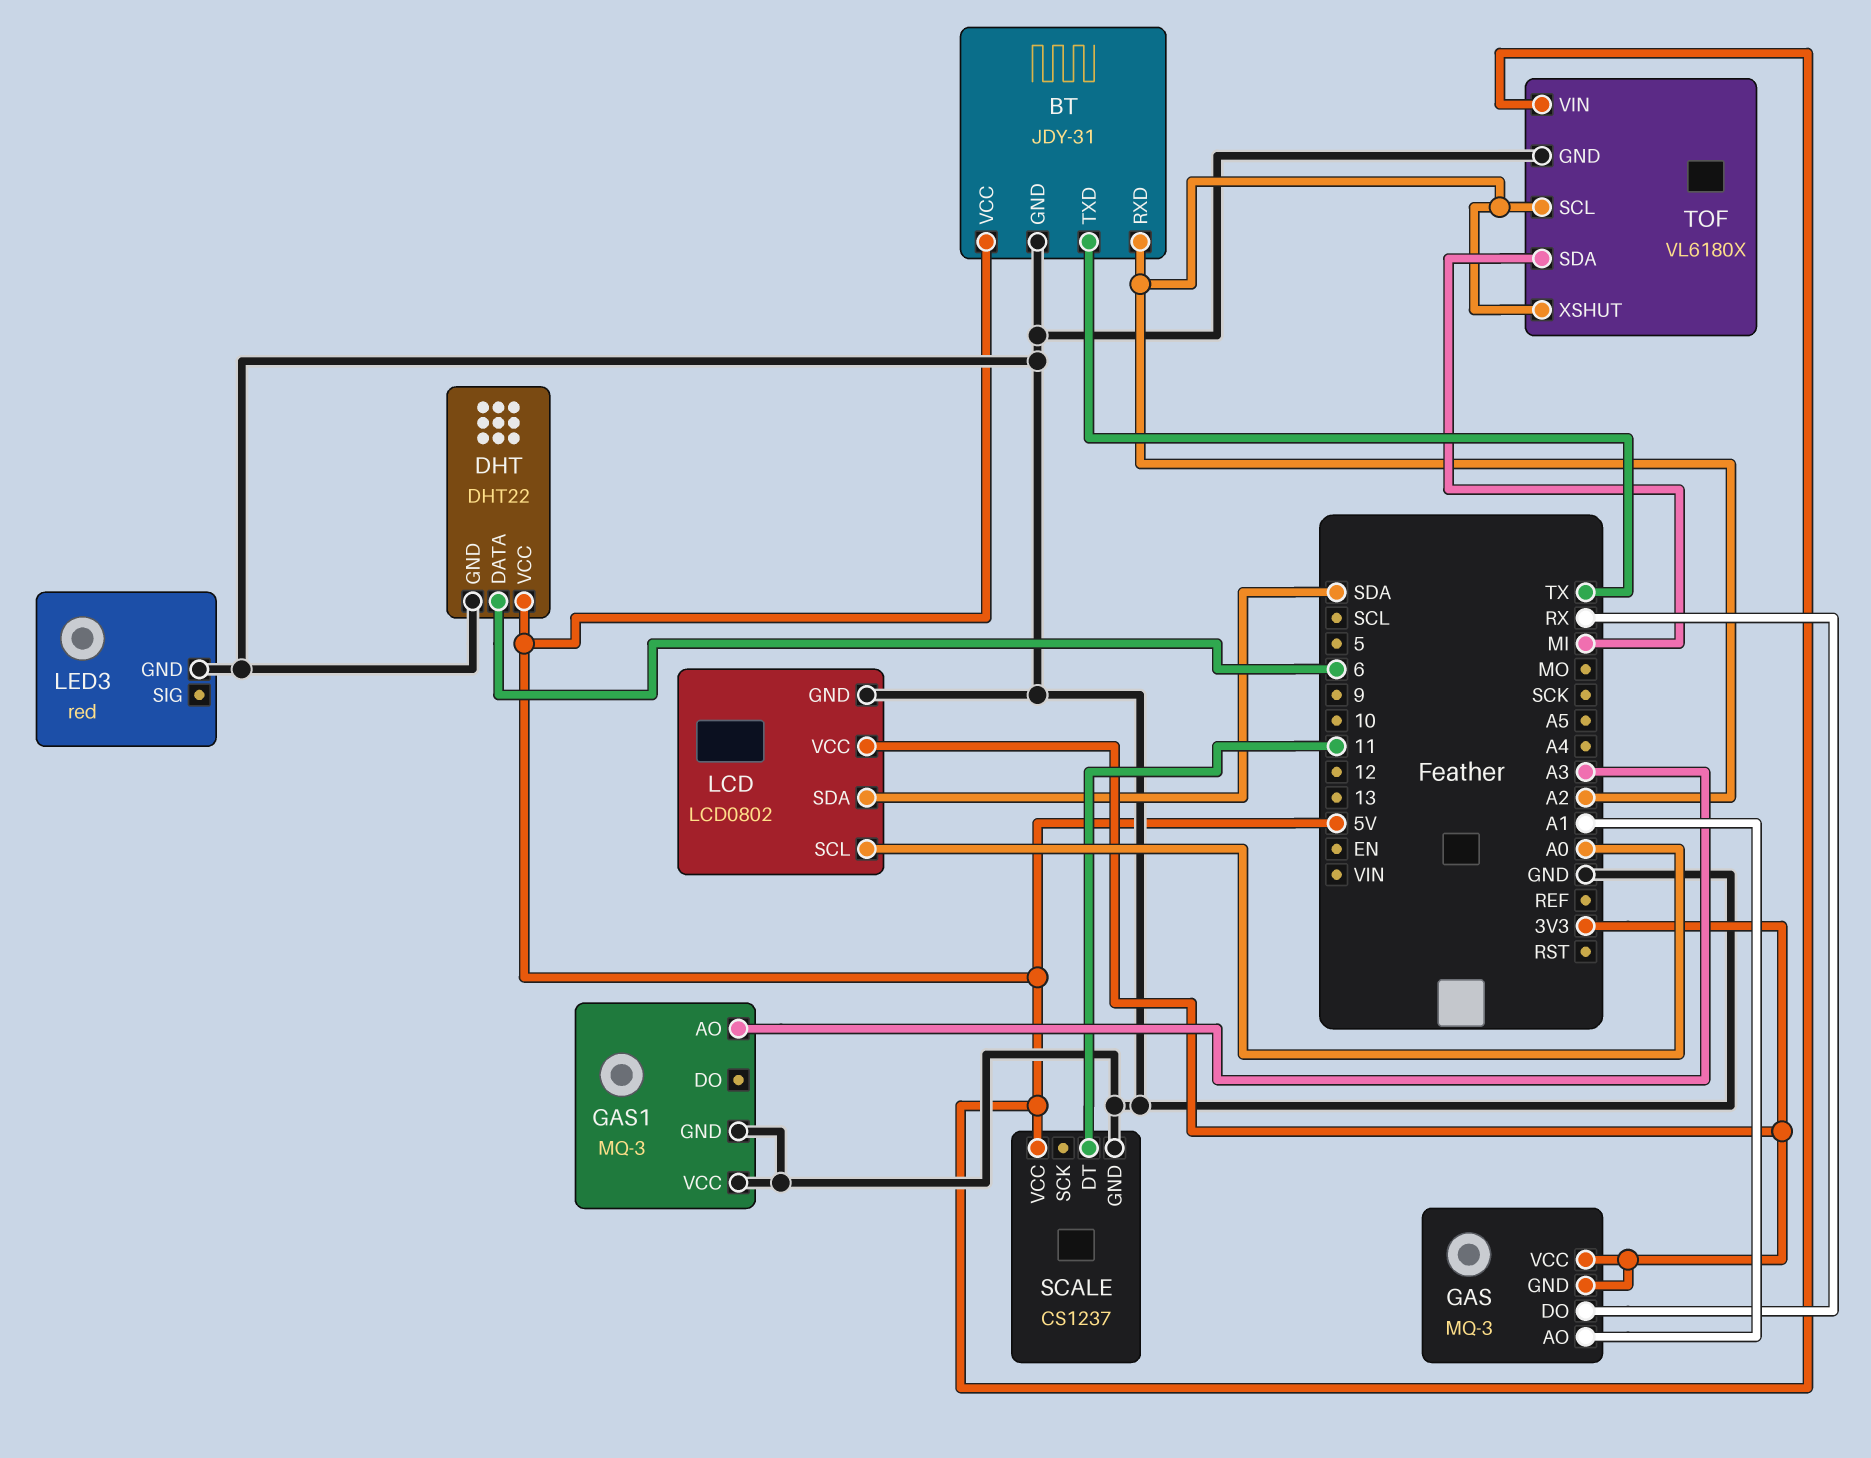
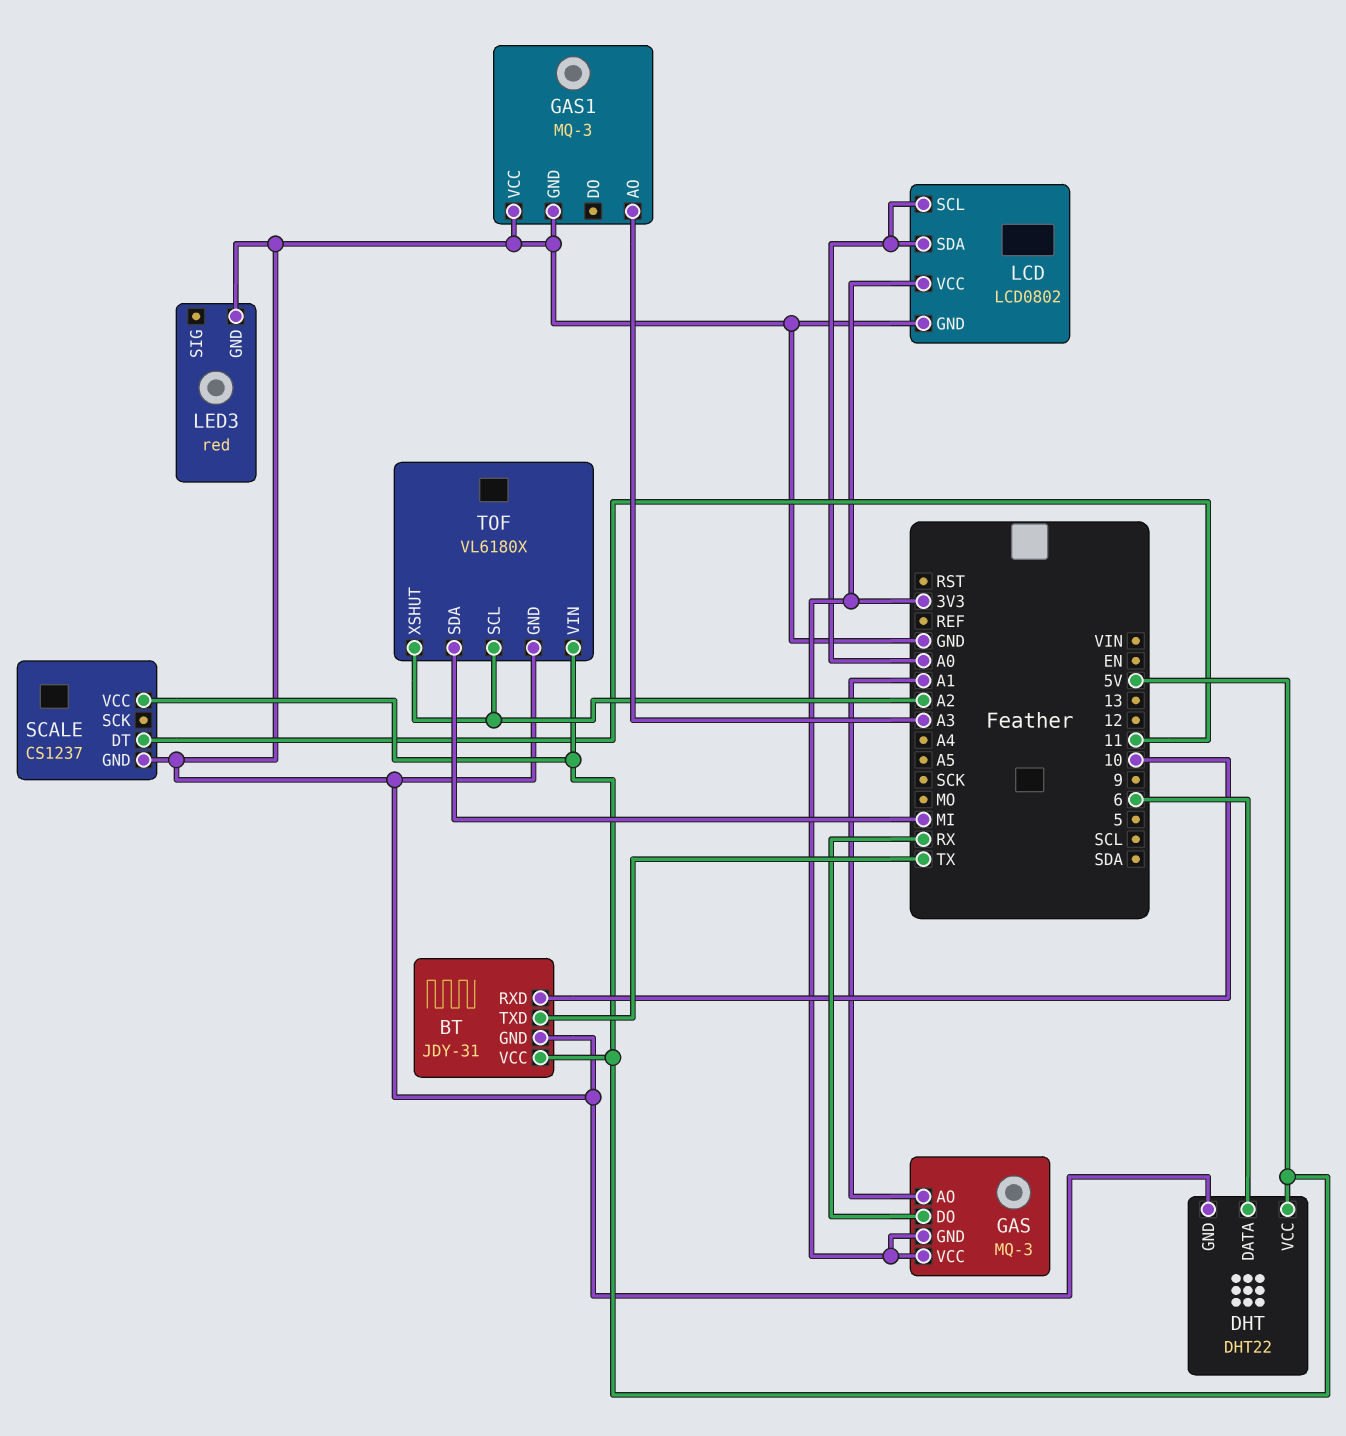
BT pin RXD: A2 -> 10
LCD pin SDA: SDA -> A0

